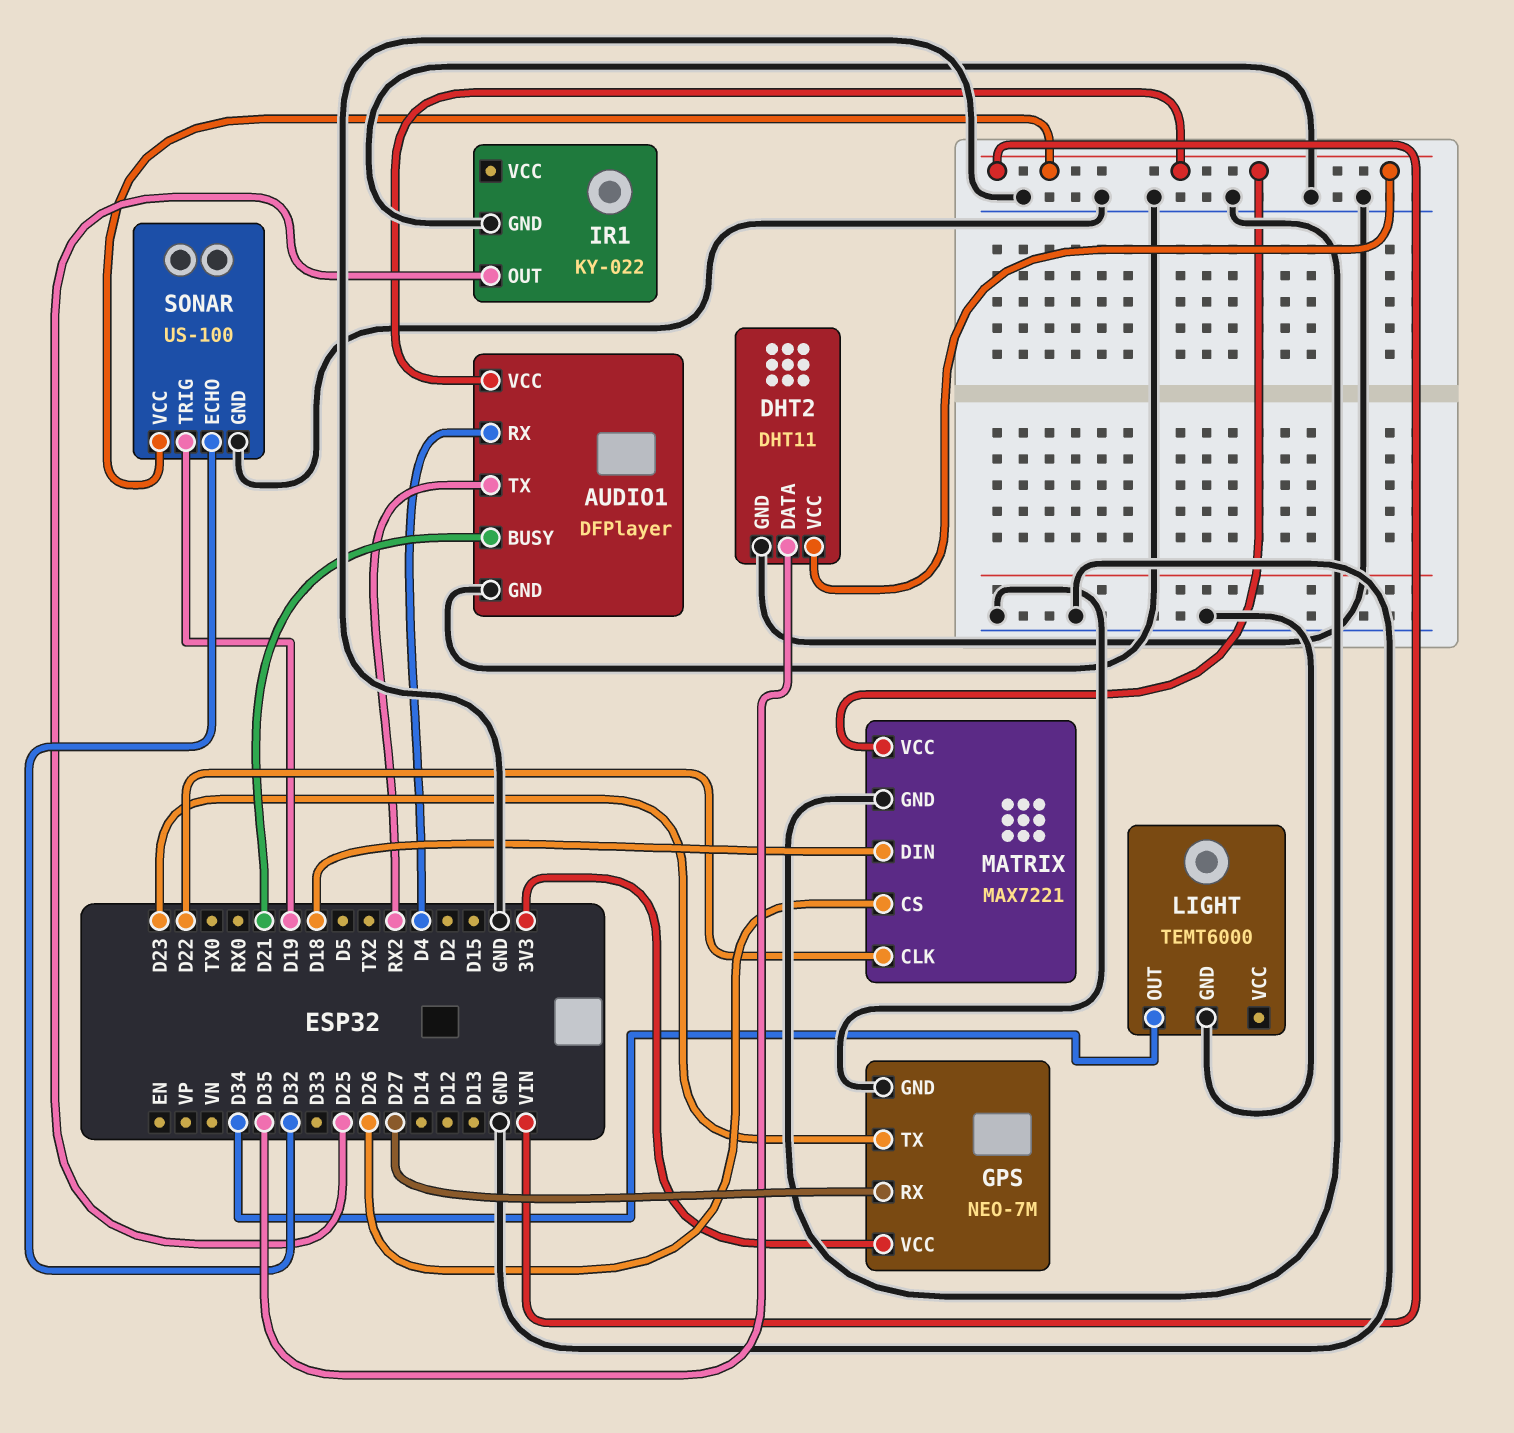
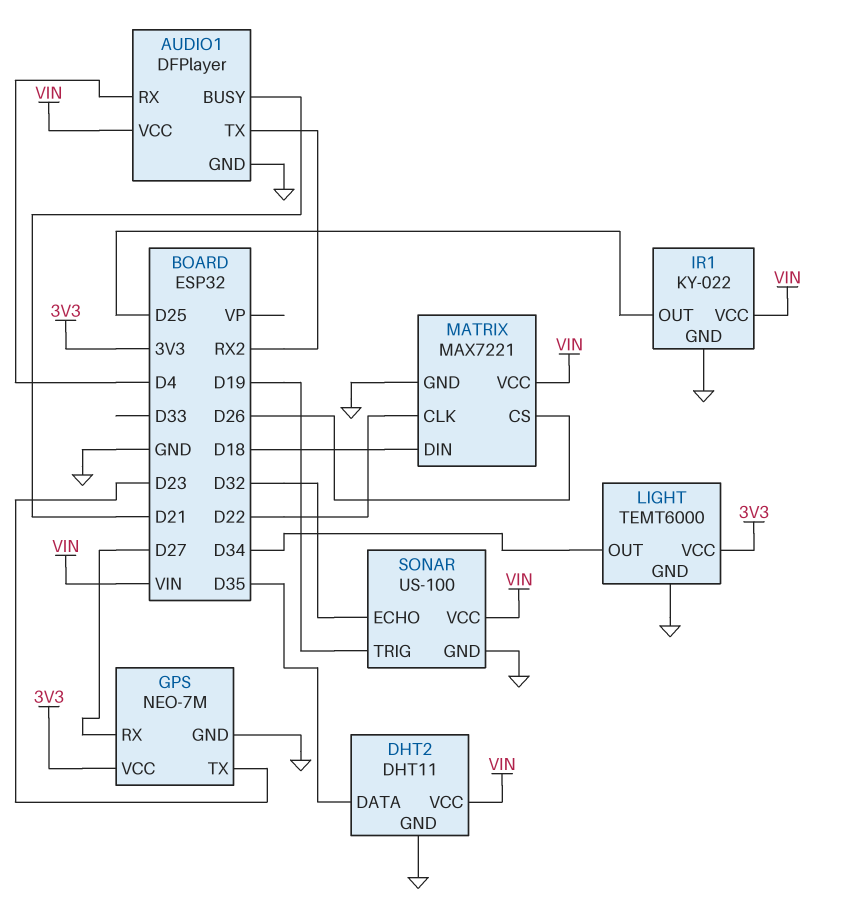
IR1 pin VCC: none -> VIN
LIGHT pin VCC: none -> 3V3

